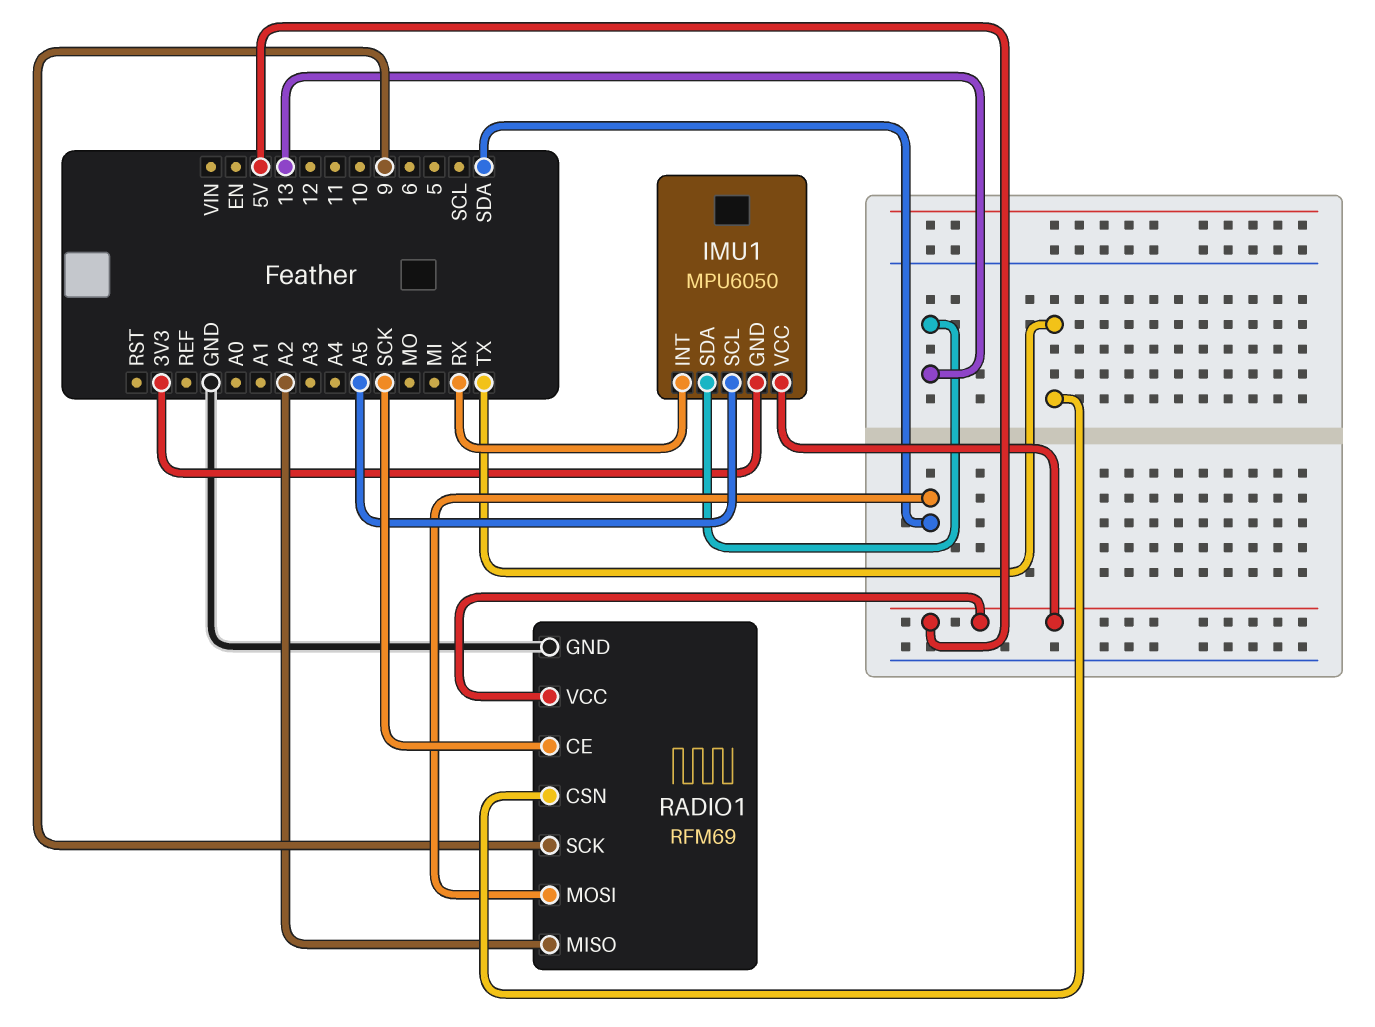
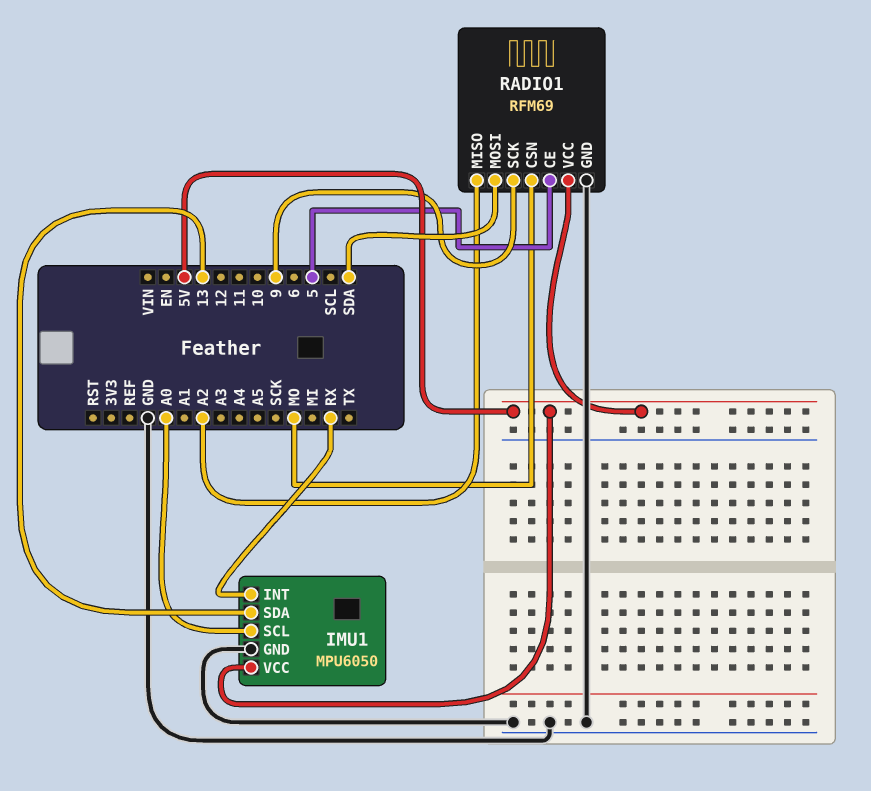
IMU1 pin GND: 3V3 -> GND
IMU1 pin SCL: A5 -> A0
RADIO1 pin CE: SCK -> 5
RADIO1 pin CSN: TX -> MO

